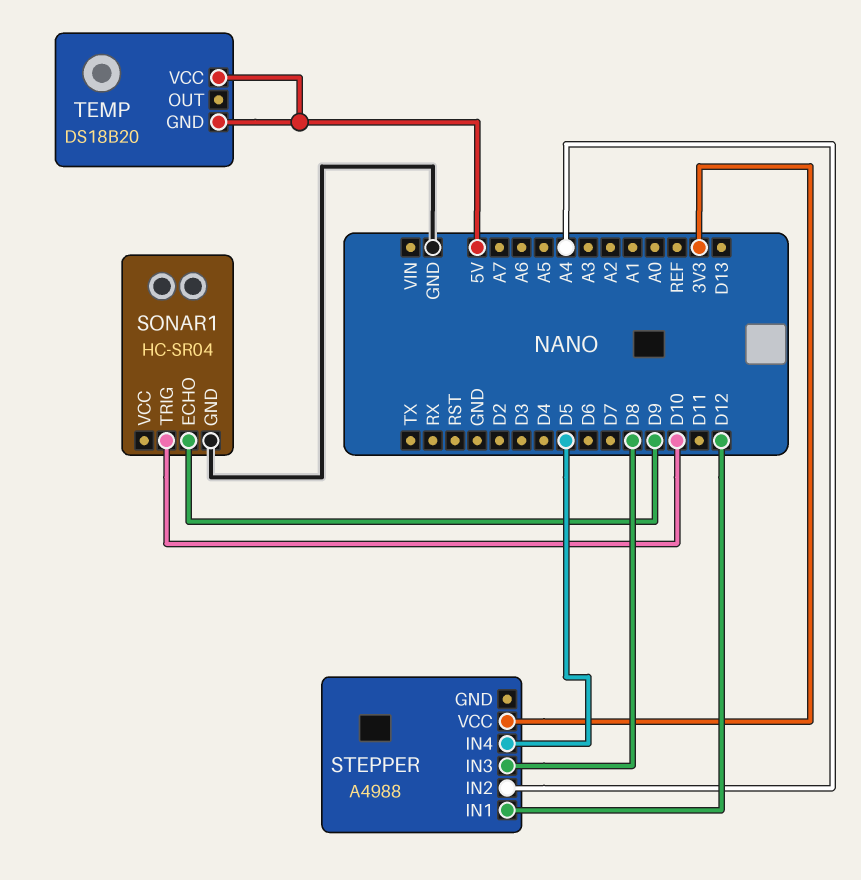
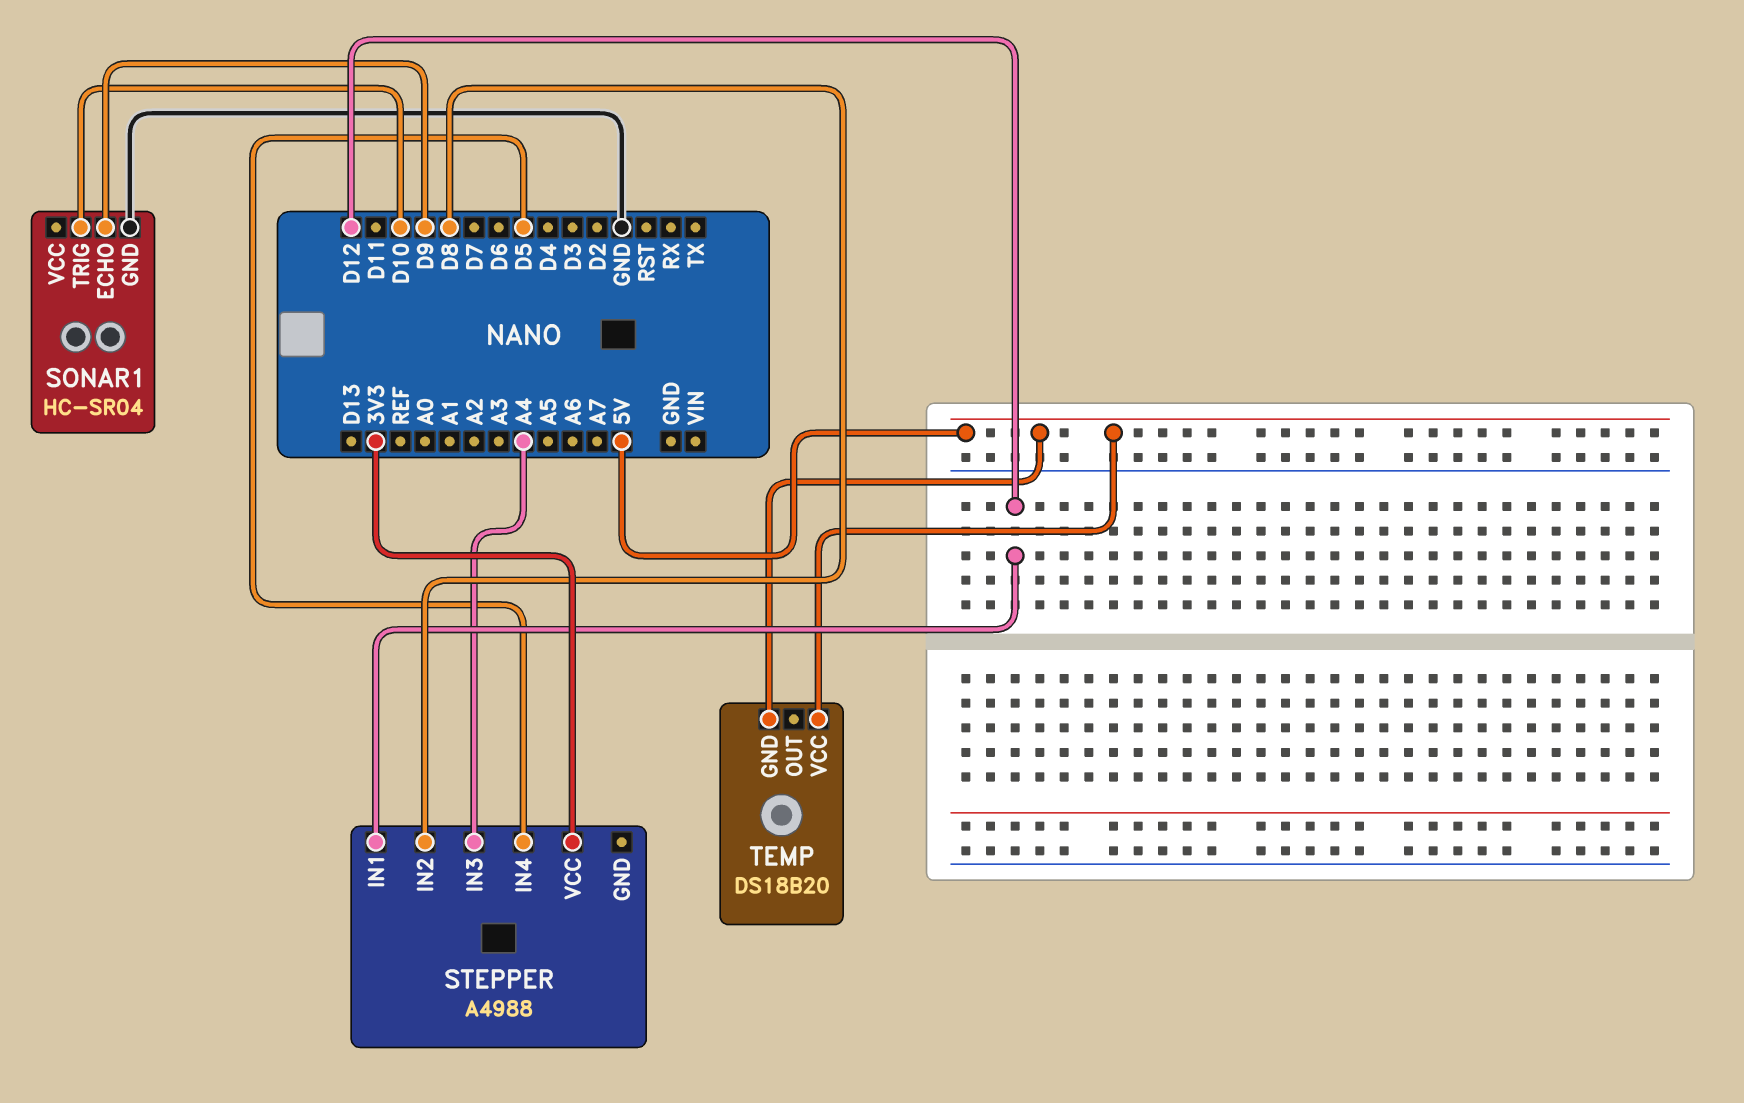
STEPPER pin IN2: A4 -> D8
STEPPER pin IN3: D8 -> A4

